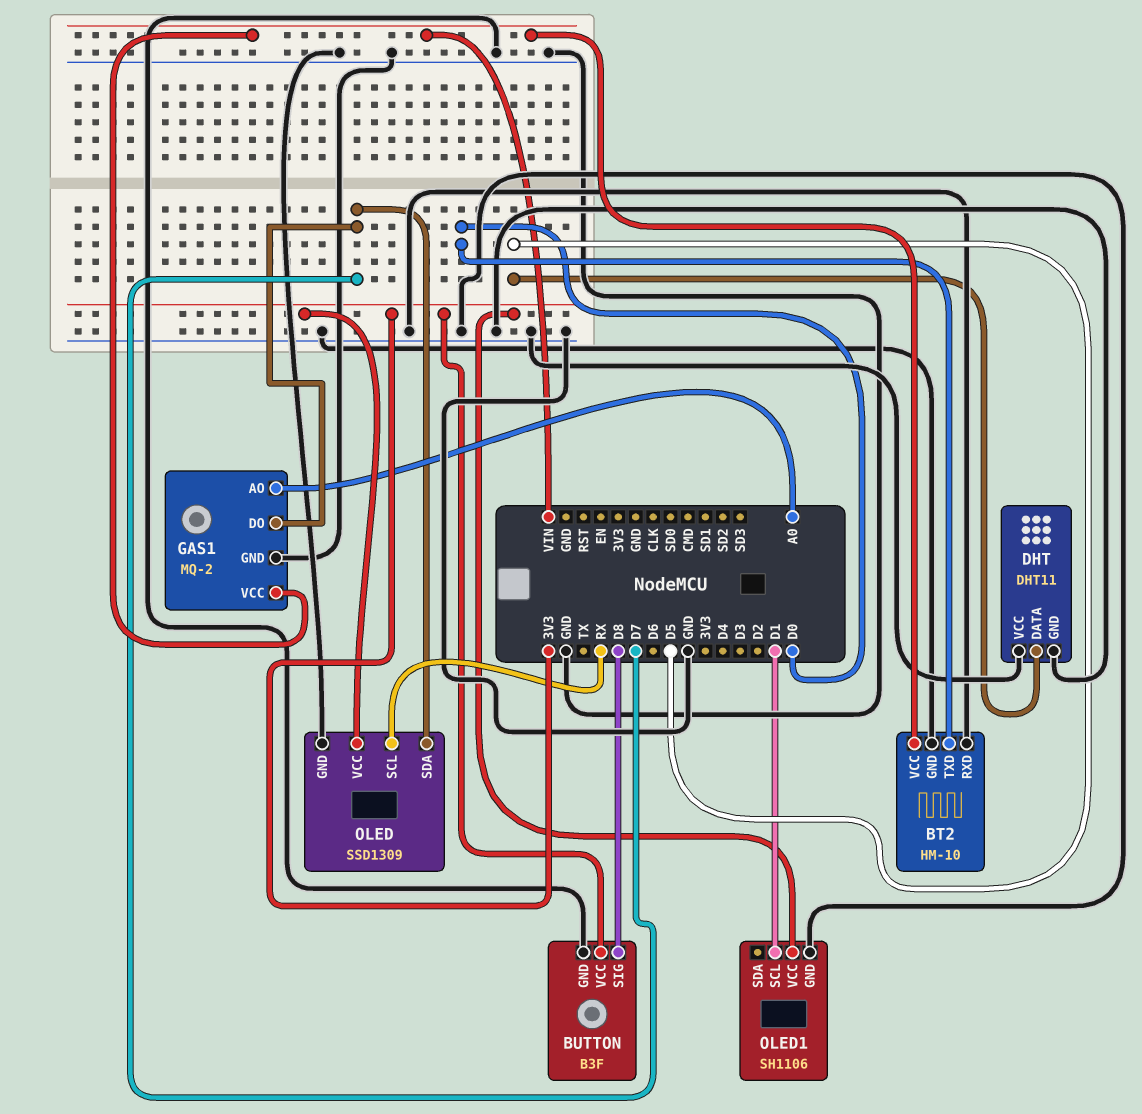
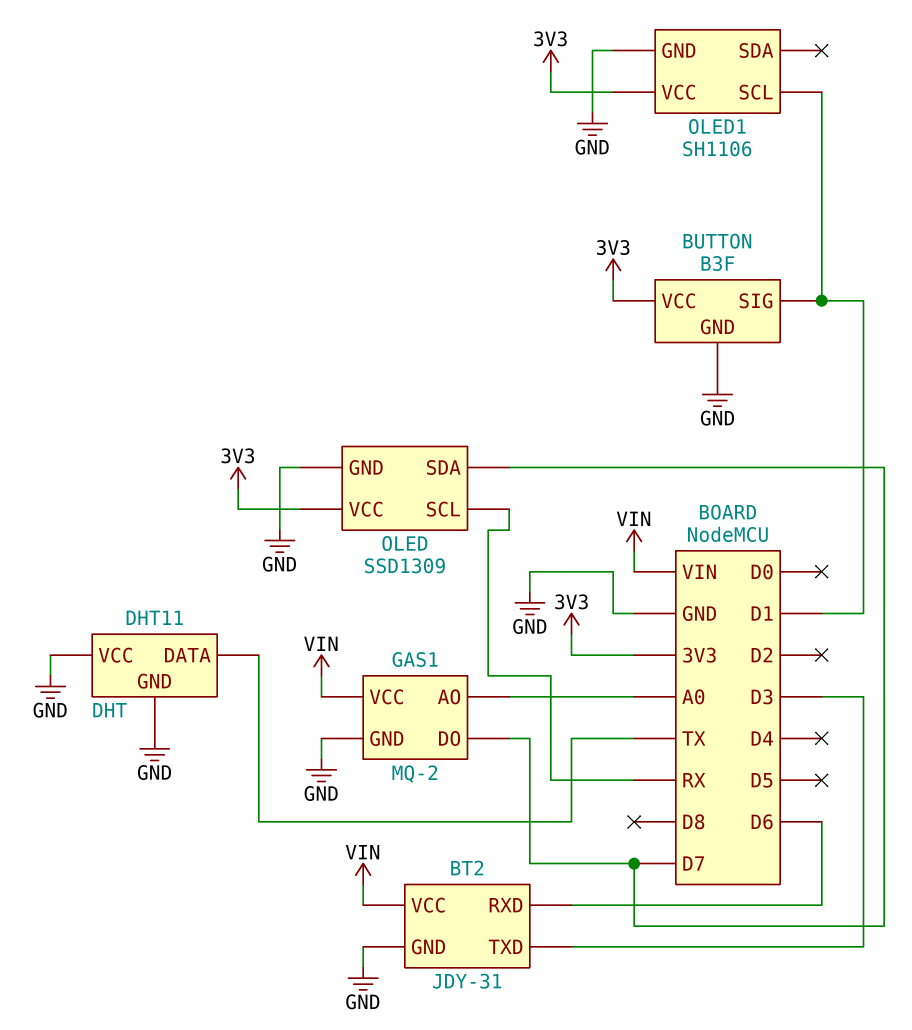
BT2: HM-10 -> JDY-31
BT2 pin RXD: GND -> D6
BT2 pin TXD: D0 -> D3
BUTTON pin SIG: D8 -> D1
DHT pin DATA: D5 -> TX

